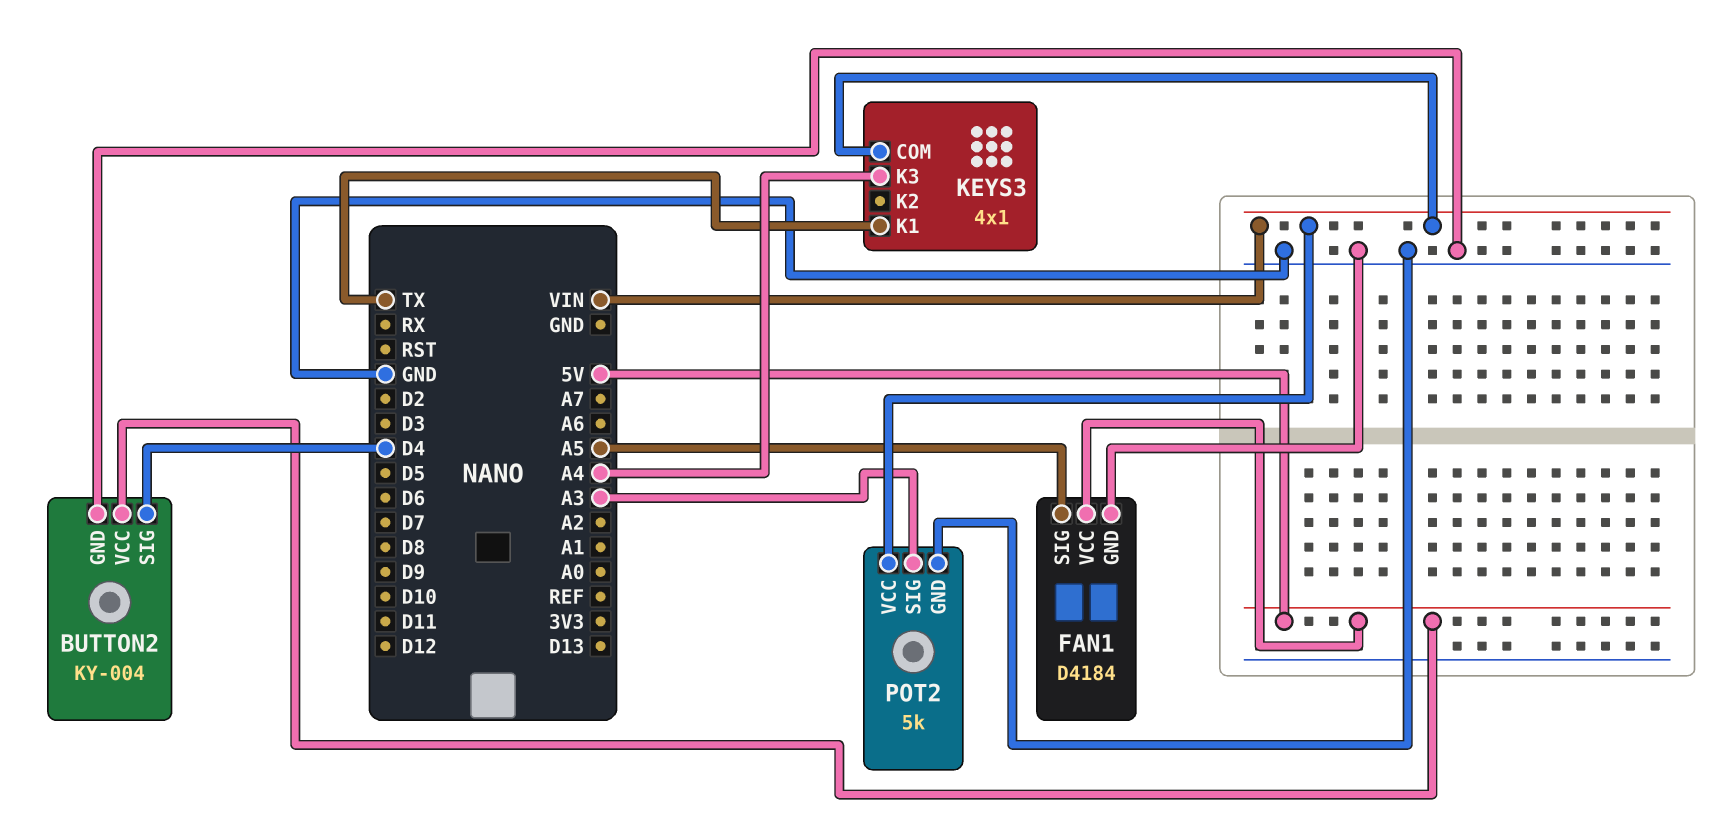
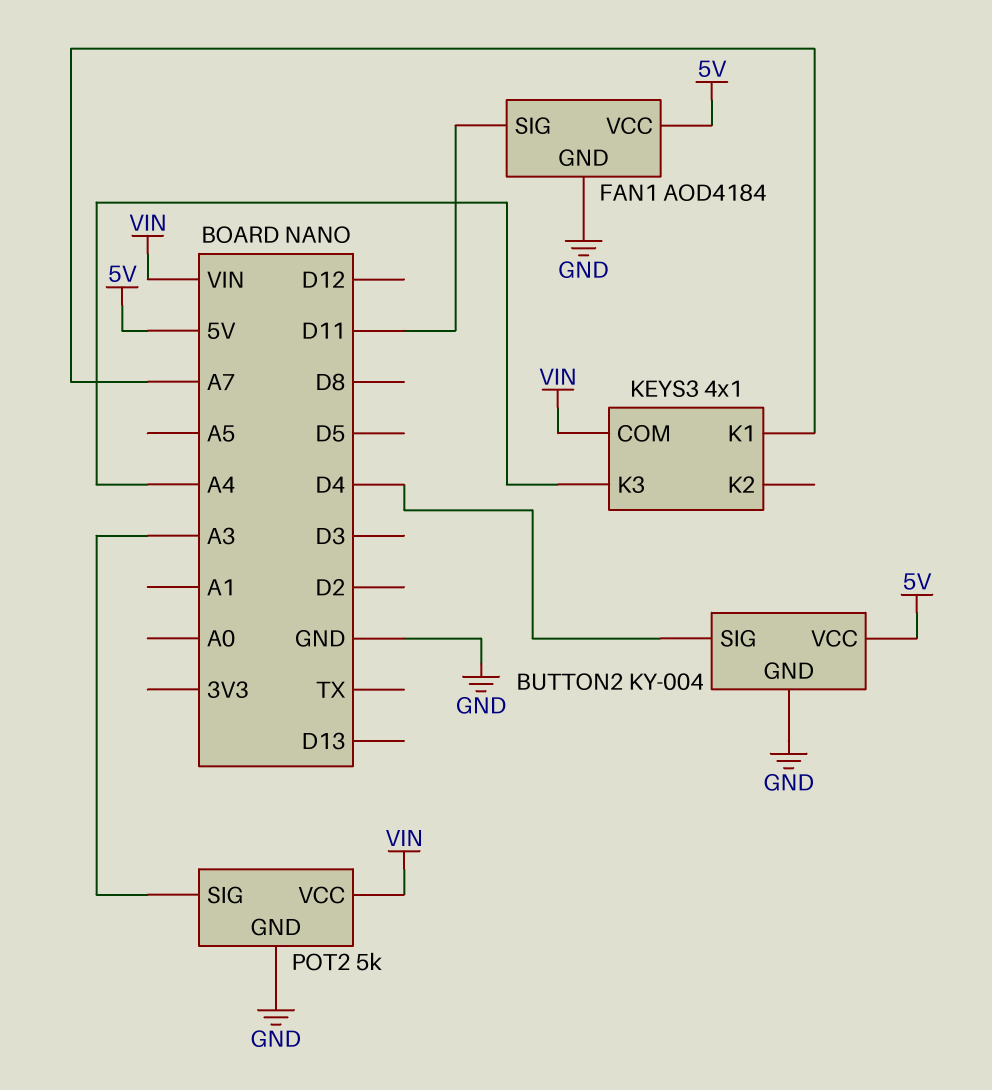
FAN1: D4184 -> AOD4184
FAN1 pin SIG: A5 -> D11
KEYS3 pin K1: TX -> A7

